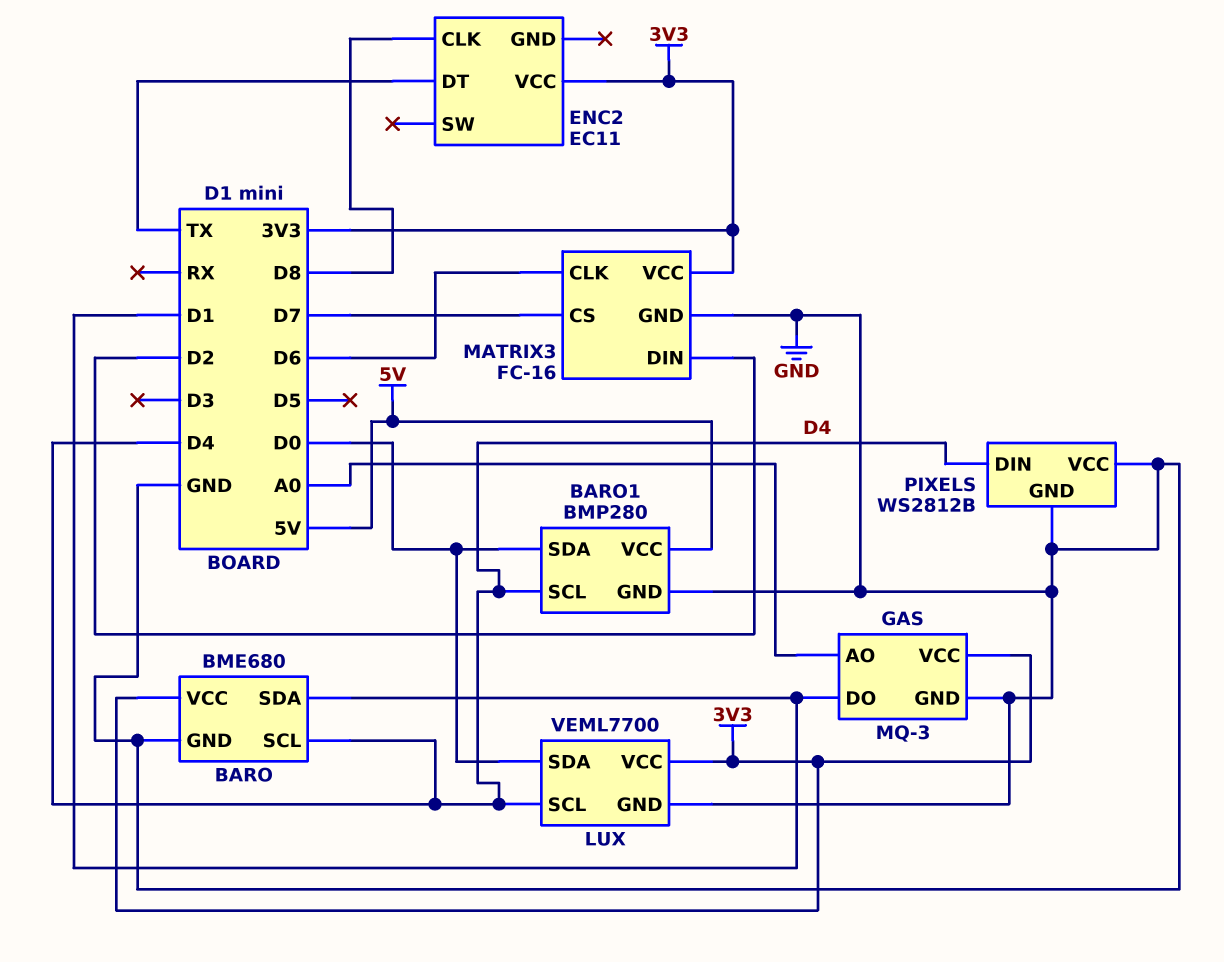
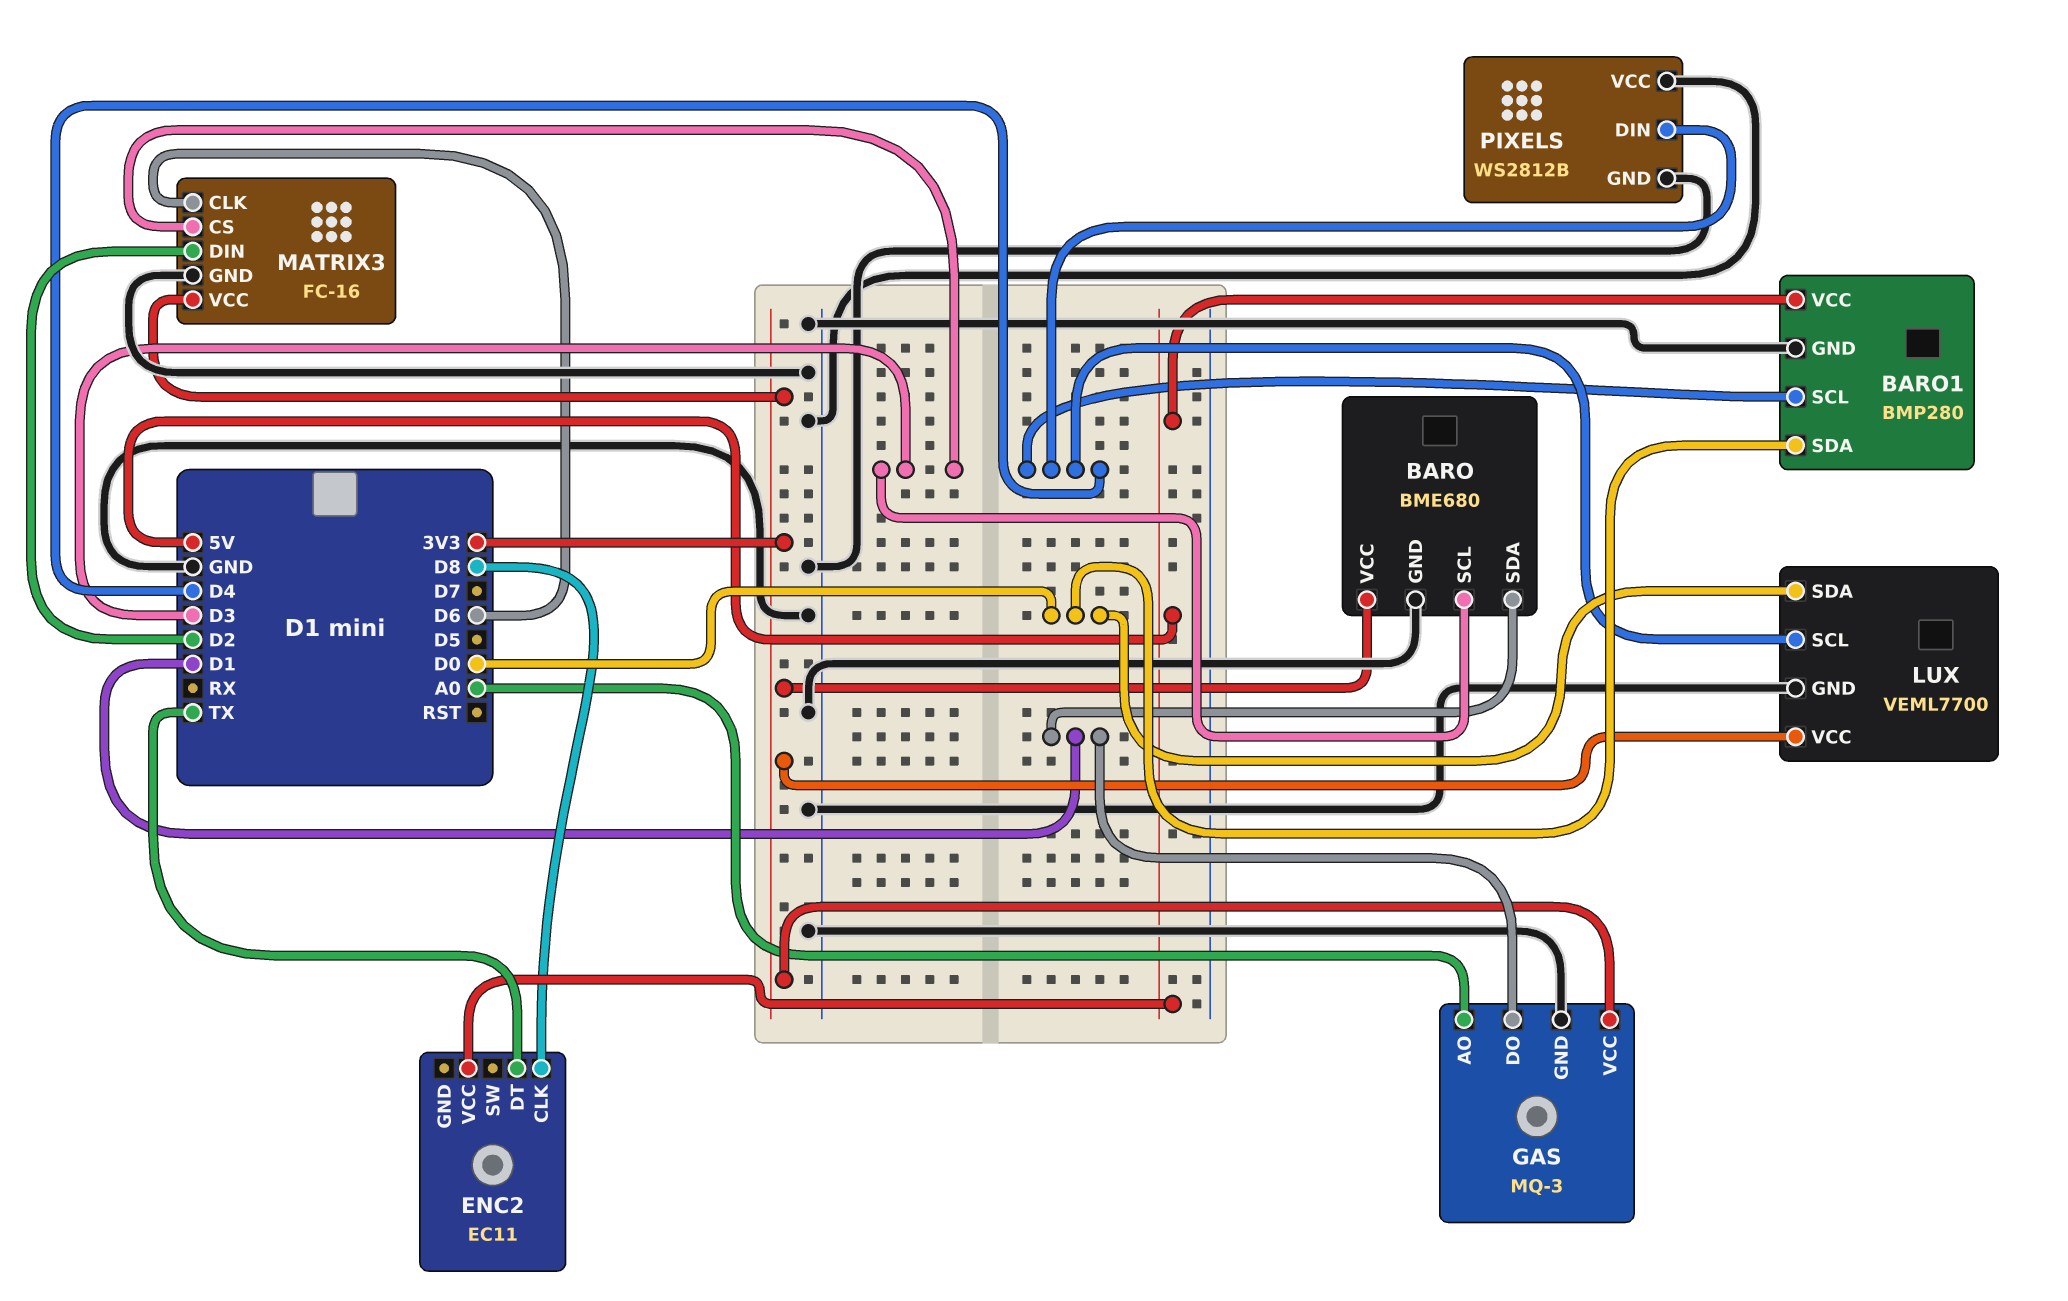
BARO pin SCL: D4 -> D3
ENC2 pin VCC: 3V3 -> 5V
MATRIX3 pin CS: D7 -> D3

